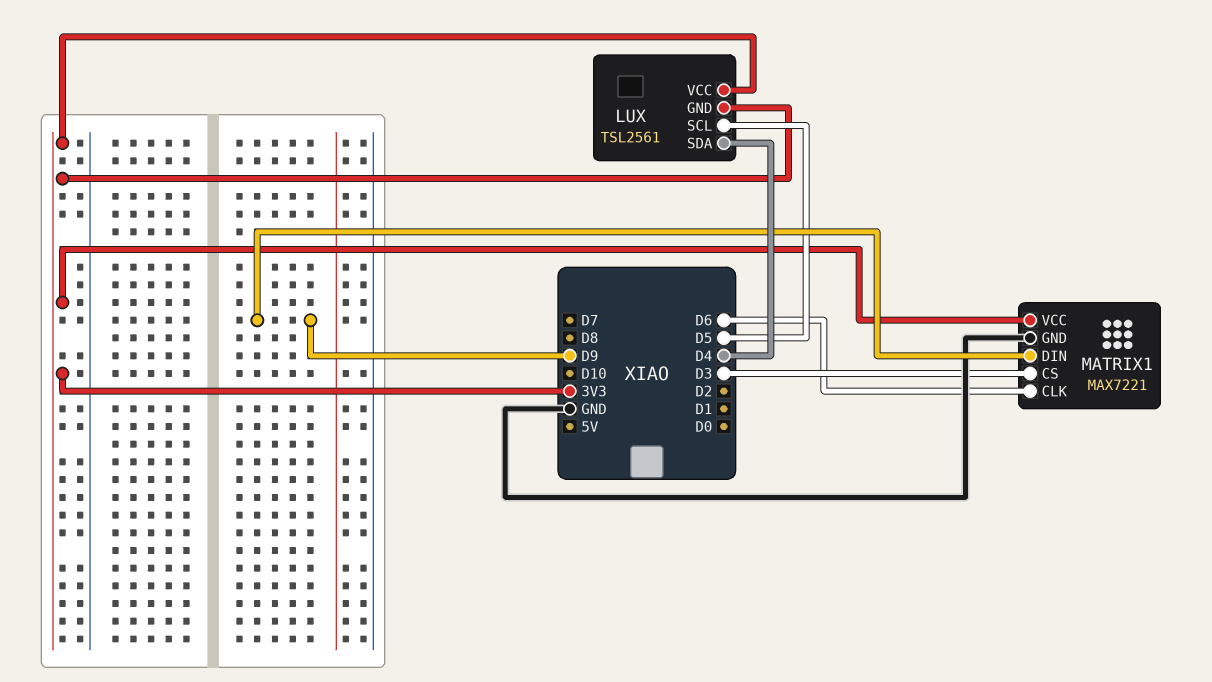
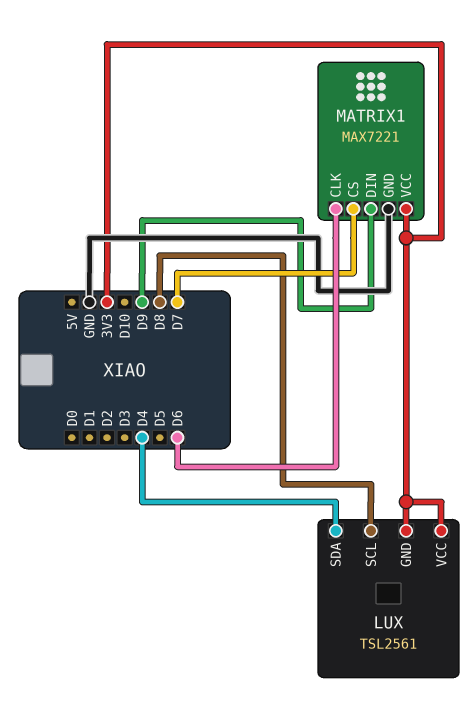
LUX pin SCL: D5 -> D8
MATRIX1 pin CS: D3 -> D7

